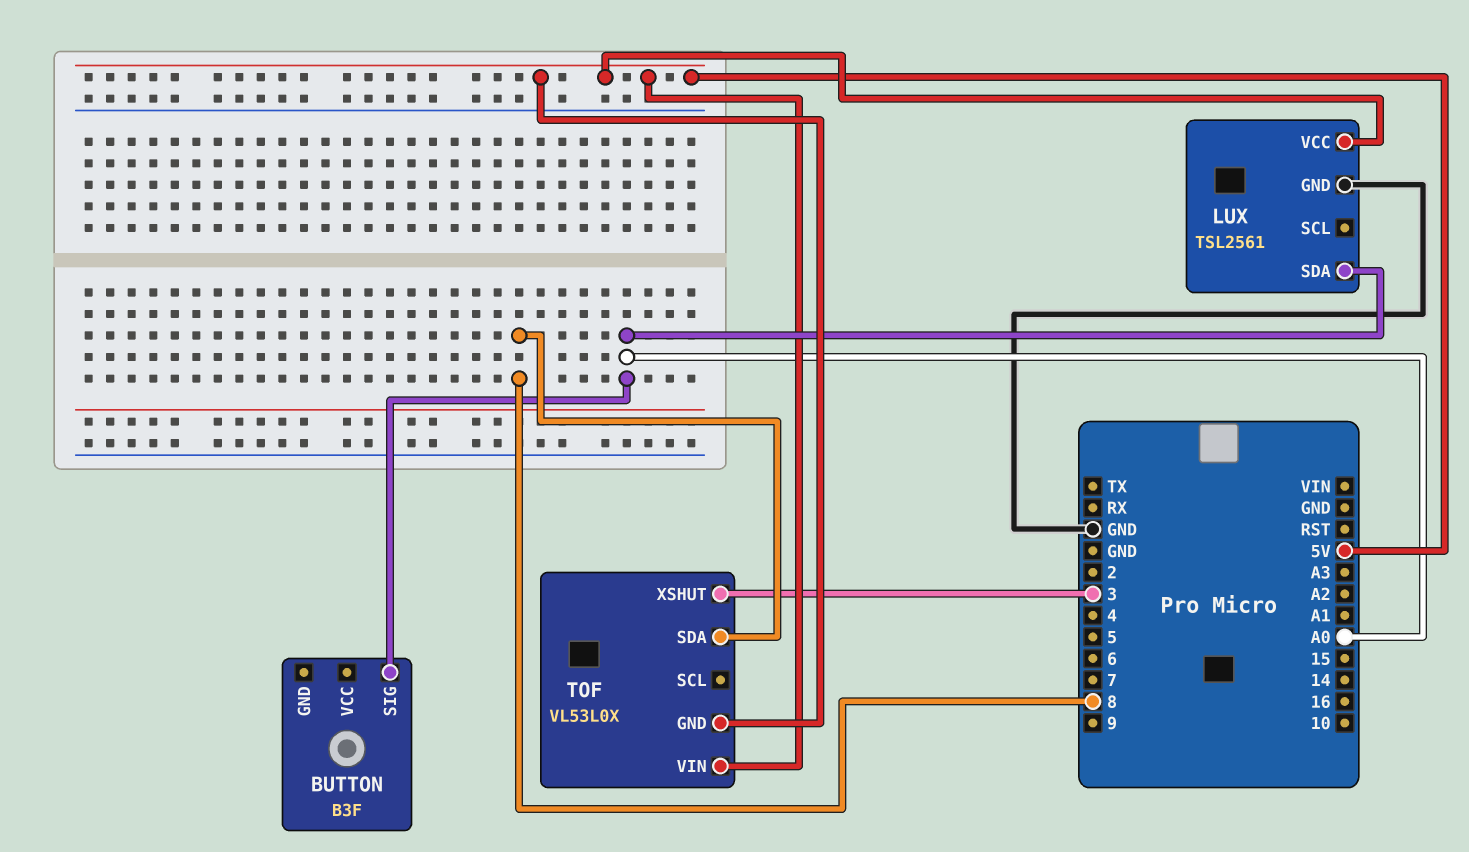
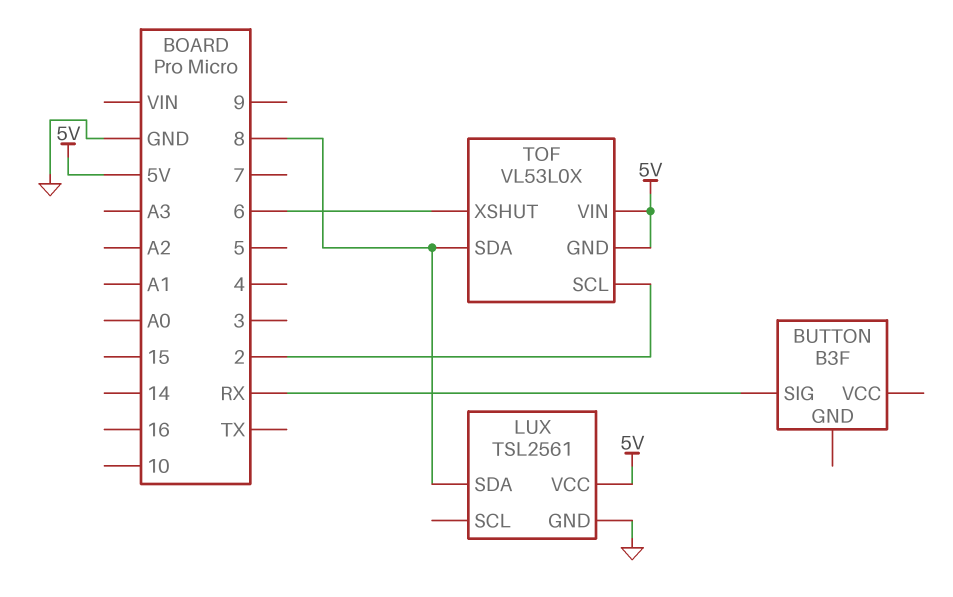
BUTTON pin SIG: A0 -> RX
LUX pin SDA: A0 -> 8
TOF pin SCL: none -> 2
TOF pin XSHUT: 3 -> 6

